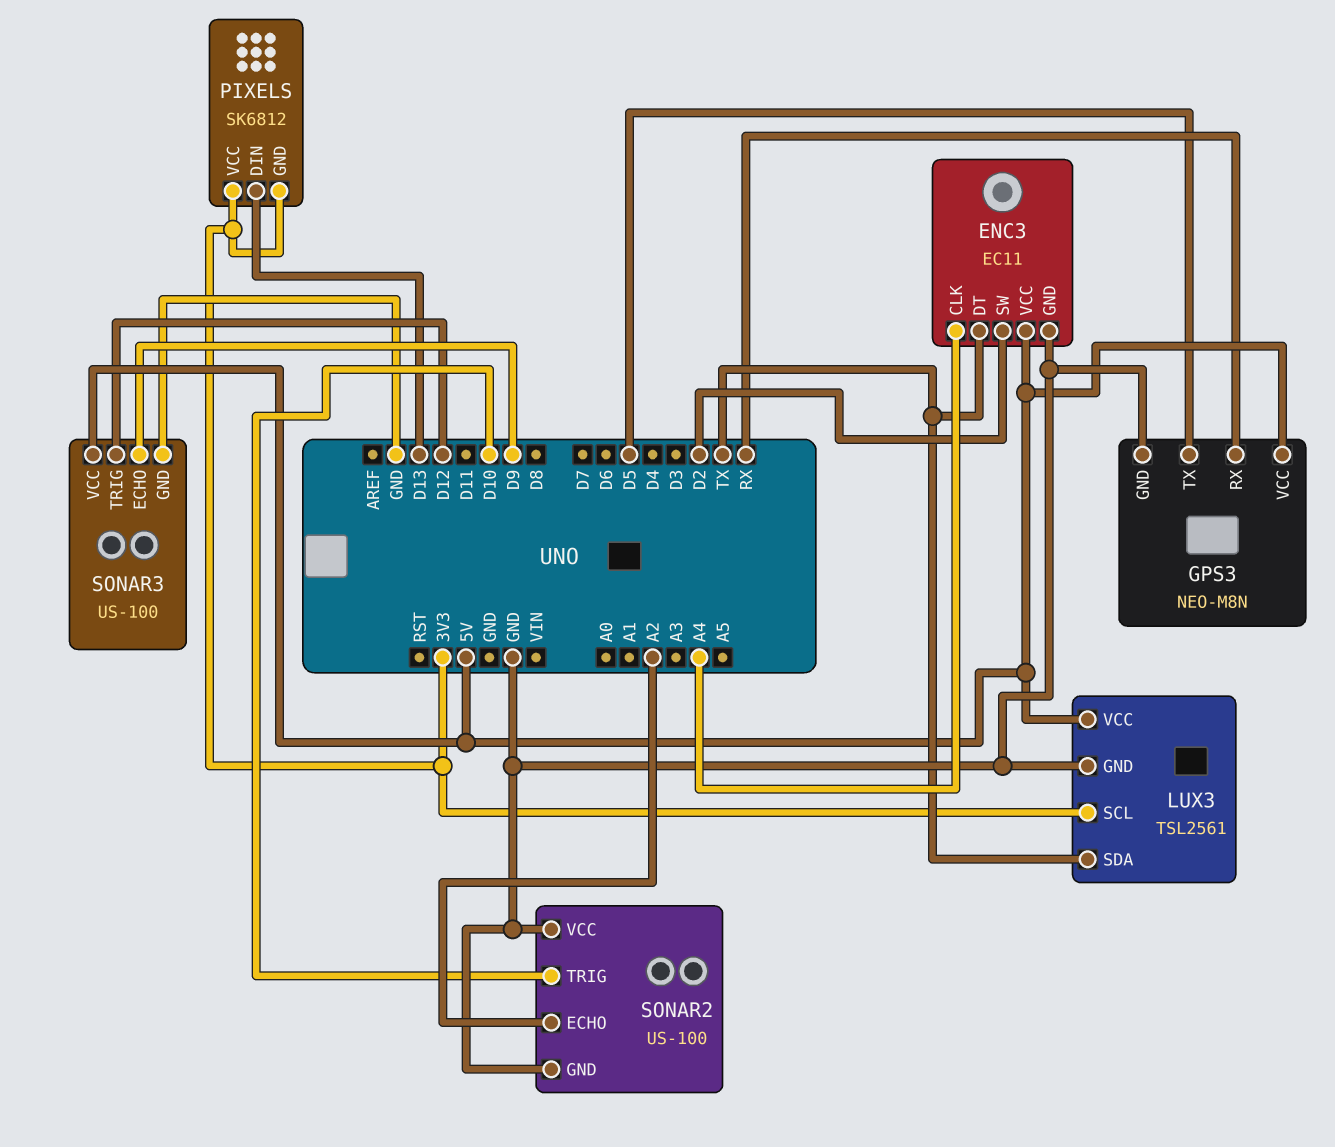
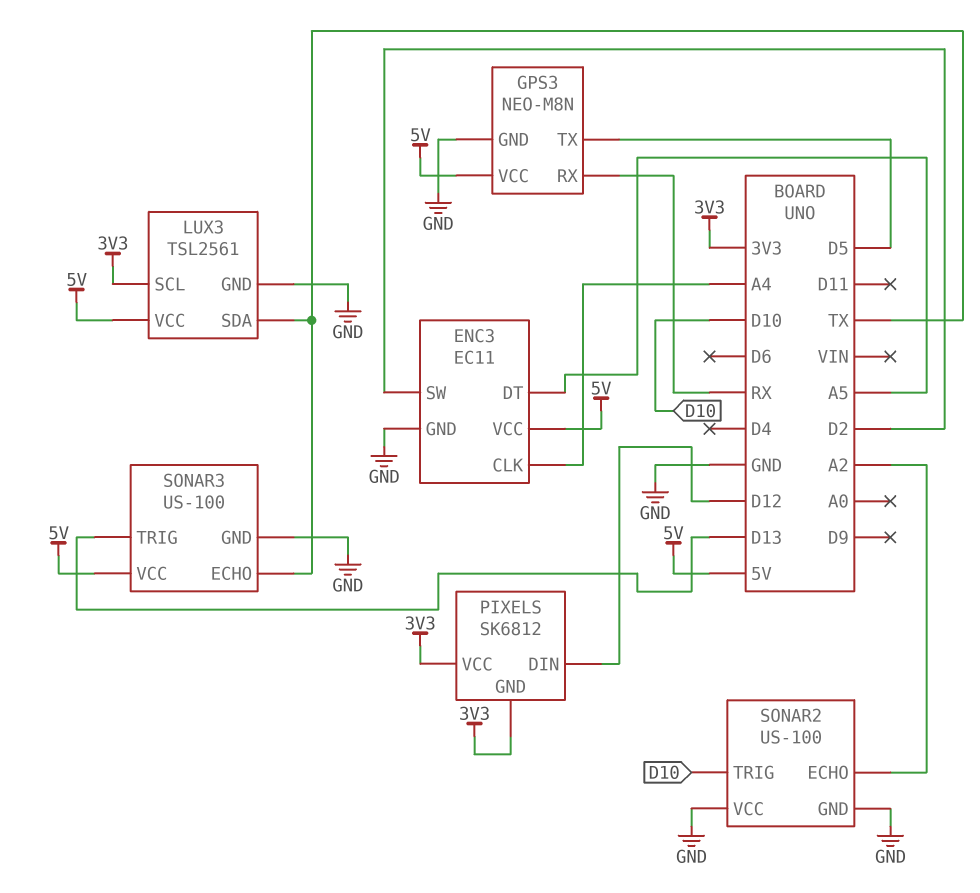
ENC3 pin DT: TX -> A5
PIXELS pin DIN: D13 -> D12
SONAR3 pin ECHO: D9 -> TX
SONAR3 pin TRIG: D12 -> D13

